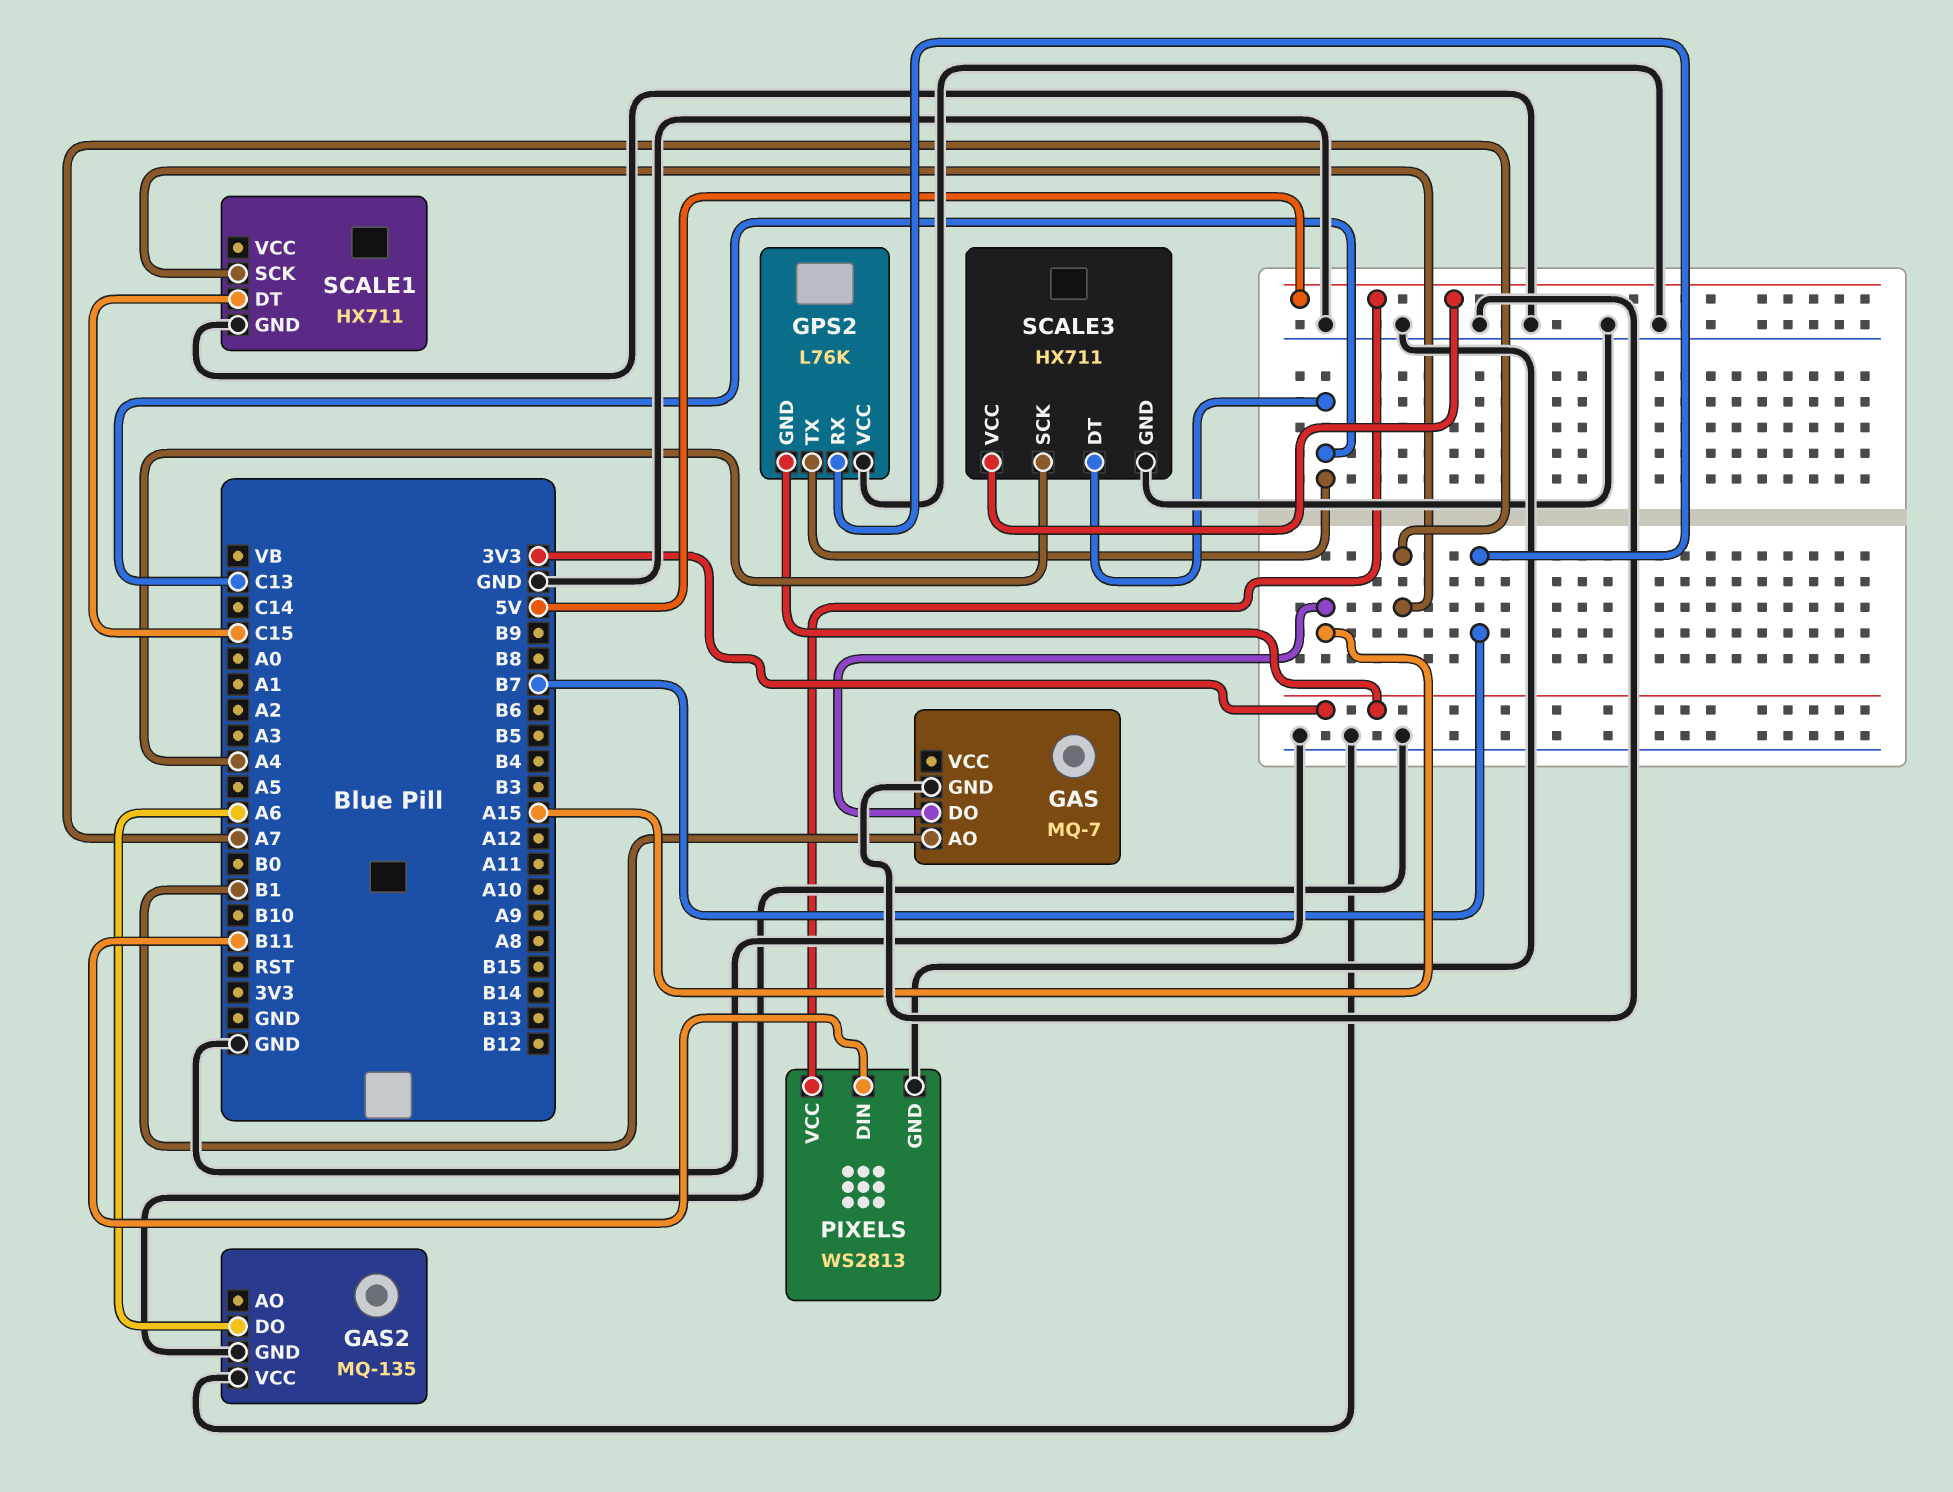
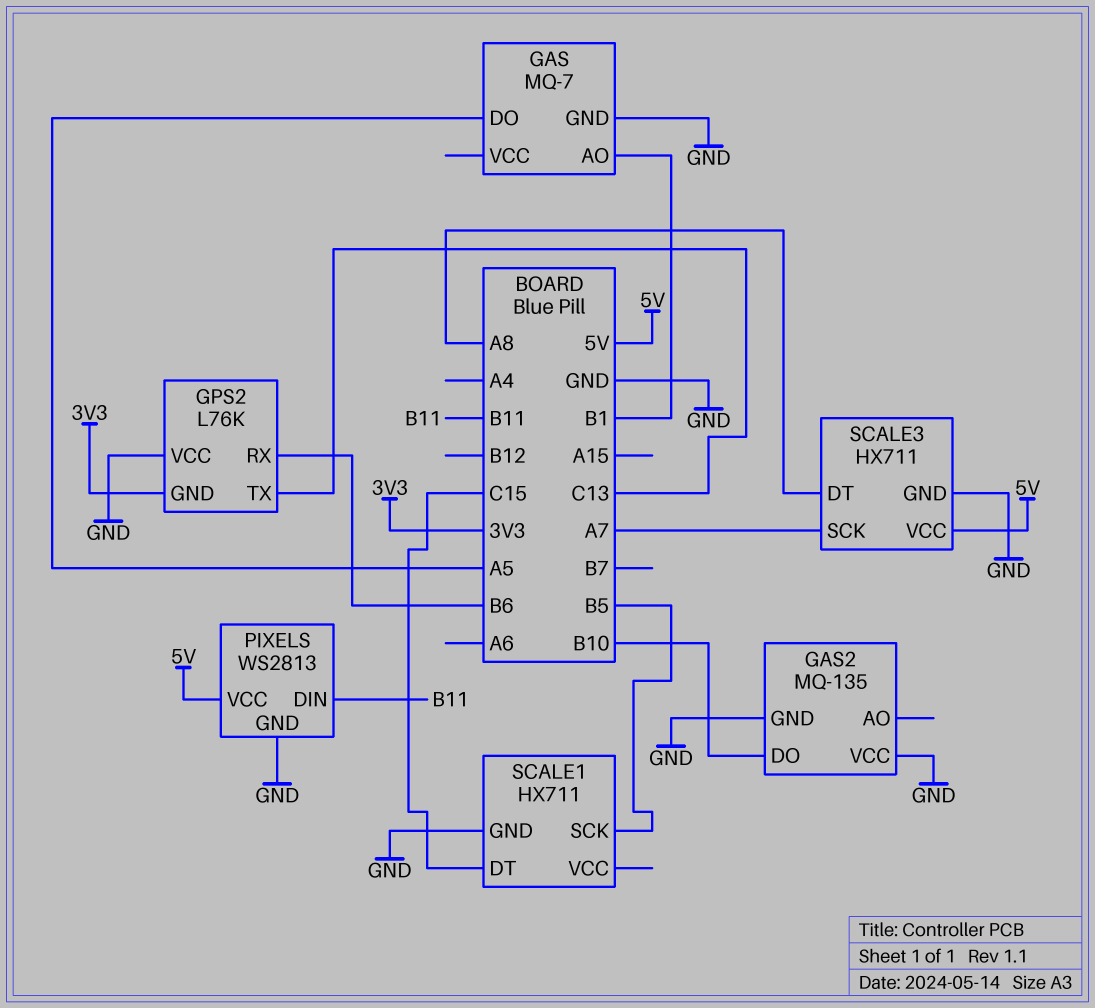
GAS pin DO: A15 -> A5
GAS2 pin DO: A6 -> B10
GPS2 pin RX: B7 -> B6
SCALE1 pin SCK: A7 -> B5
SCALE3 pin DT: C13 -> A8
SCALE3 pin SCK: A4 -> A7

